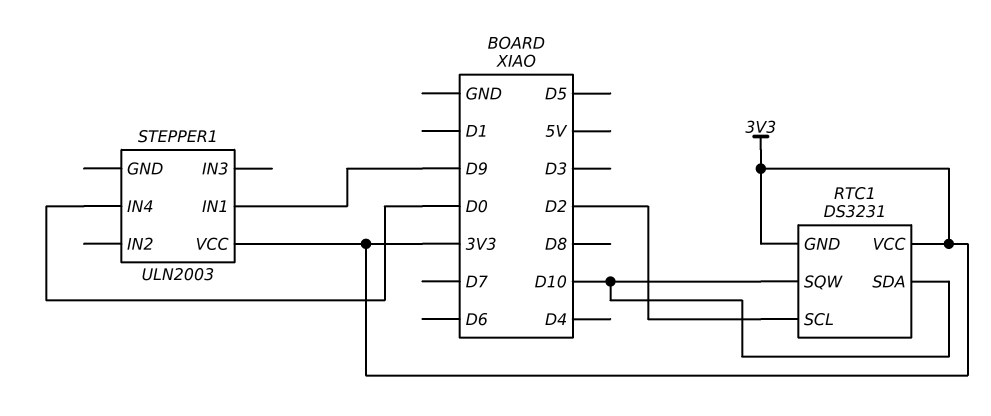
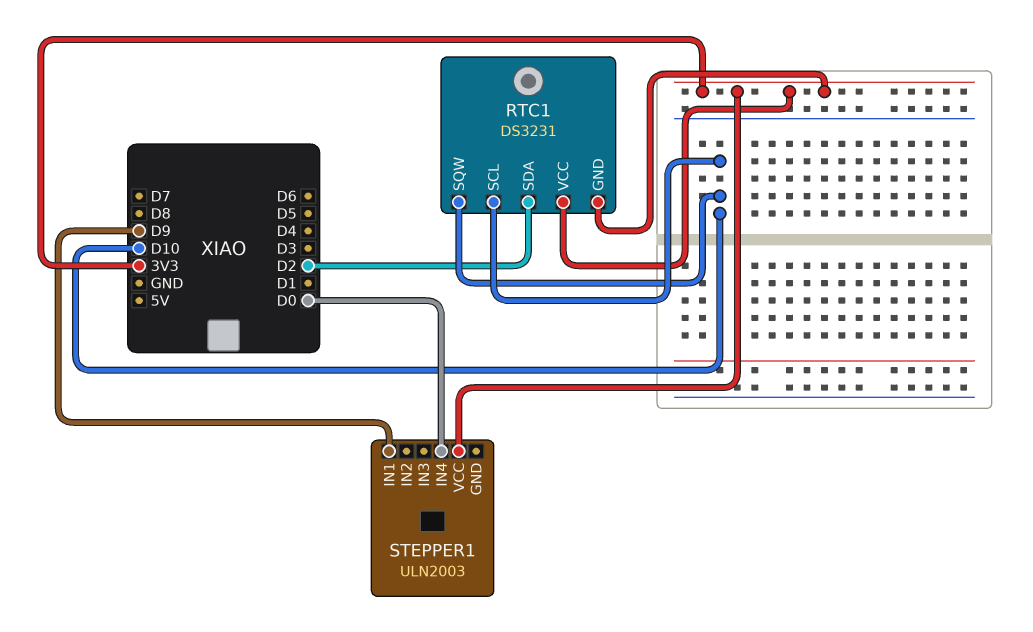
RTC1 pin SCL: D2 -> D10
RTC1 pin SDA: D10 -> D2

